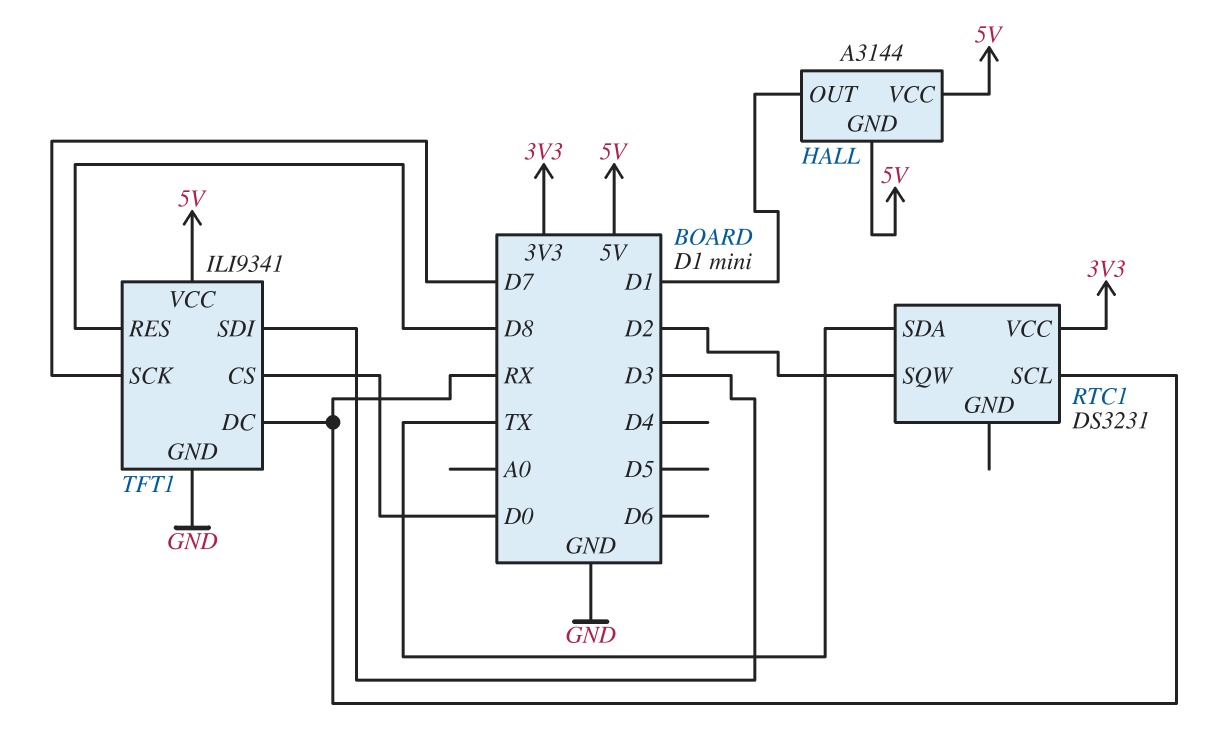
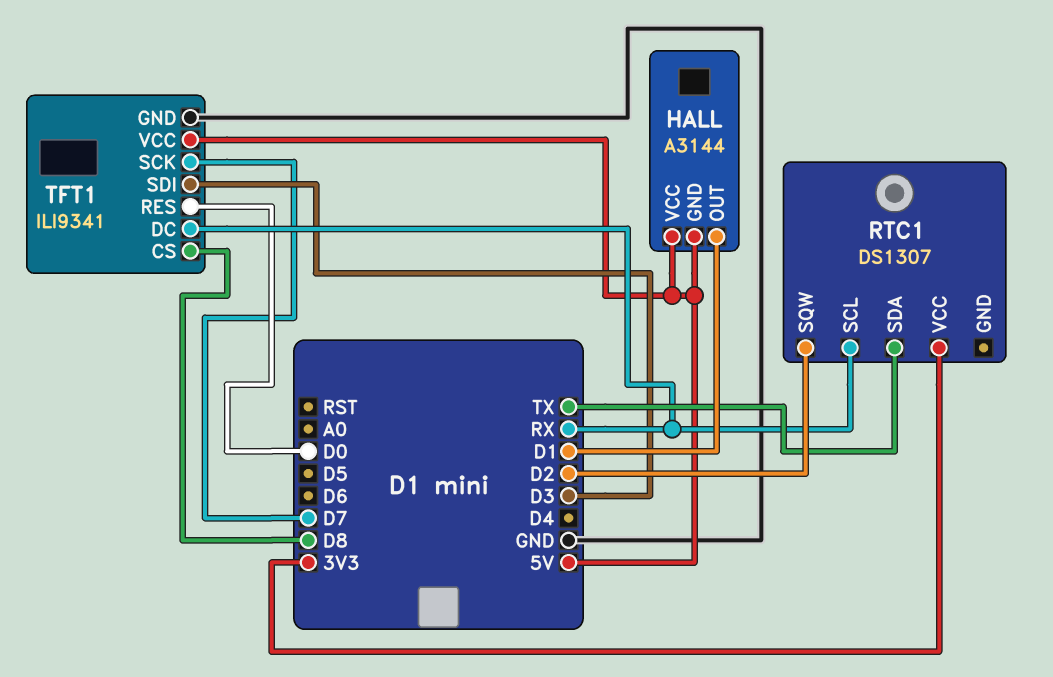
RTC1: DS3231 -> DS1307
TFT1 pin CS: D0 -> D8
TFT1 pin RES: D8 -> D0

